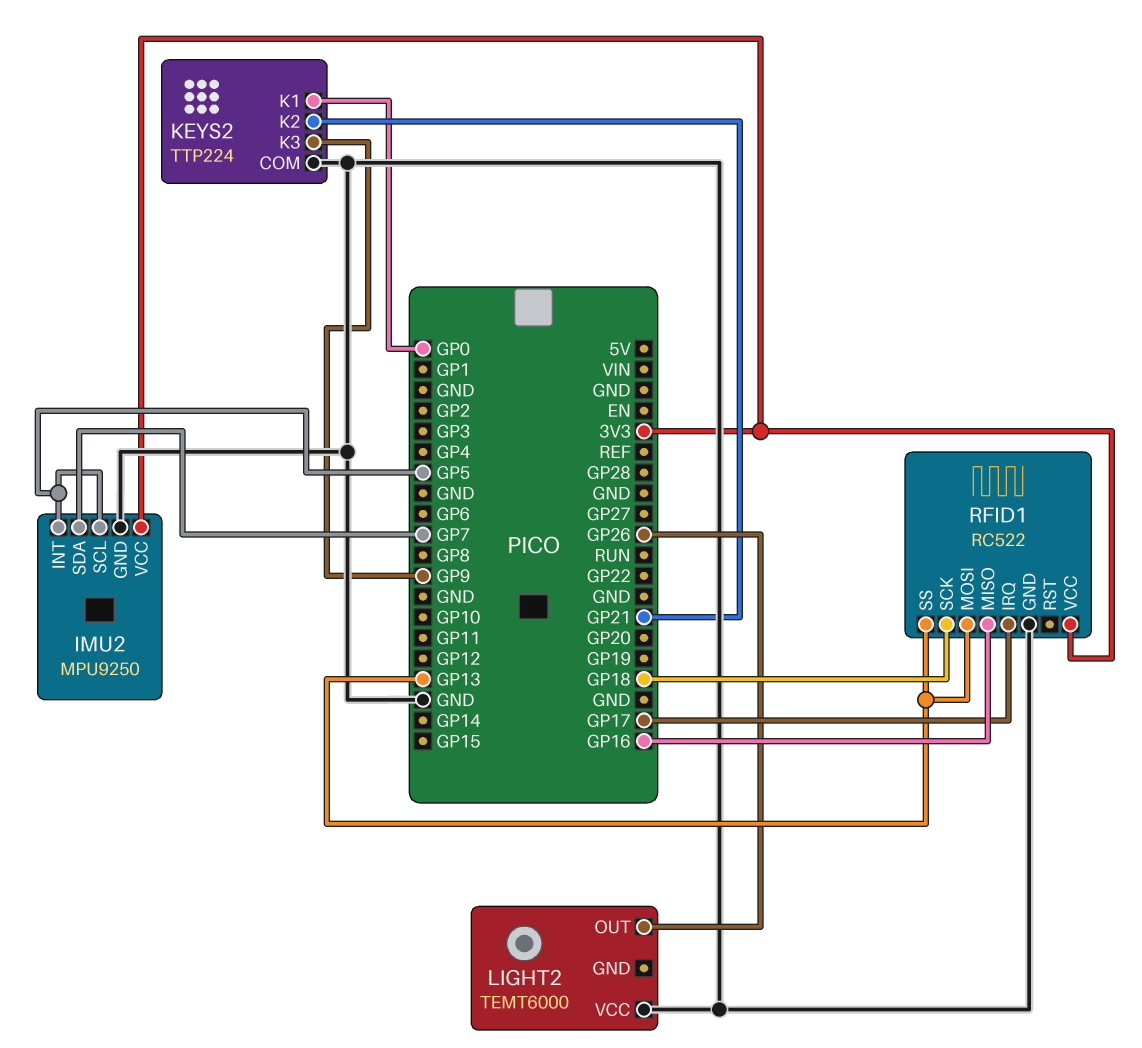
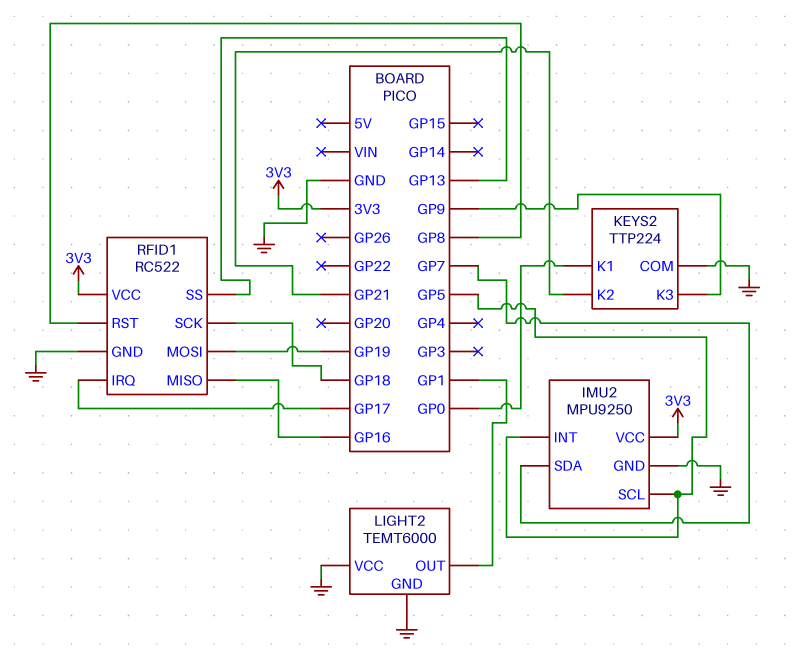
LIGHT2 pin GND: none -> GND
LIGHT2 pin OUT: GP26 -> GP1
RFID1 pin MOSI: GP13 -> GP19
RFID1 pin RST: none -> GP8

